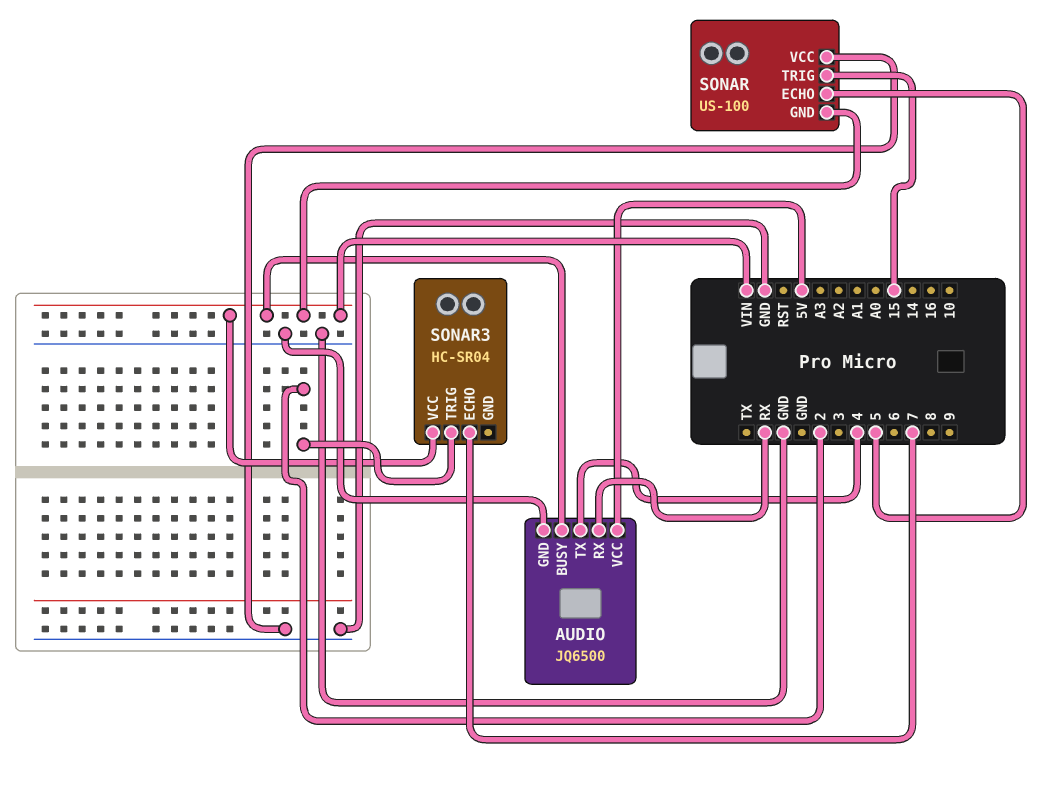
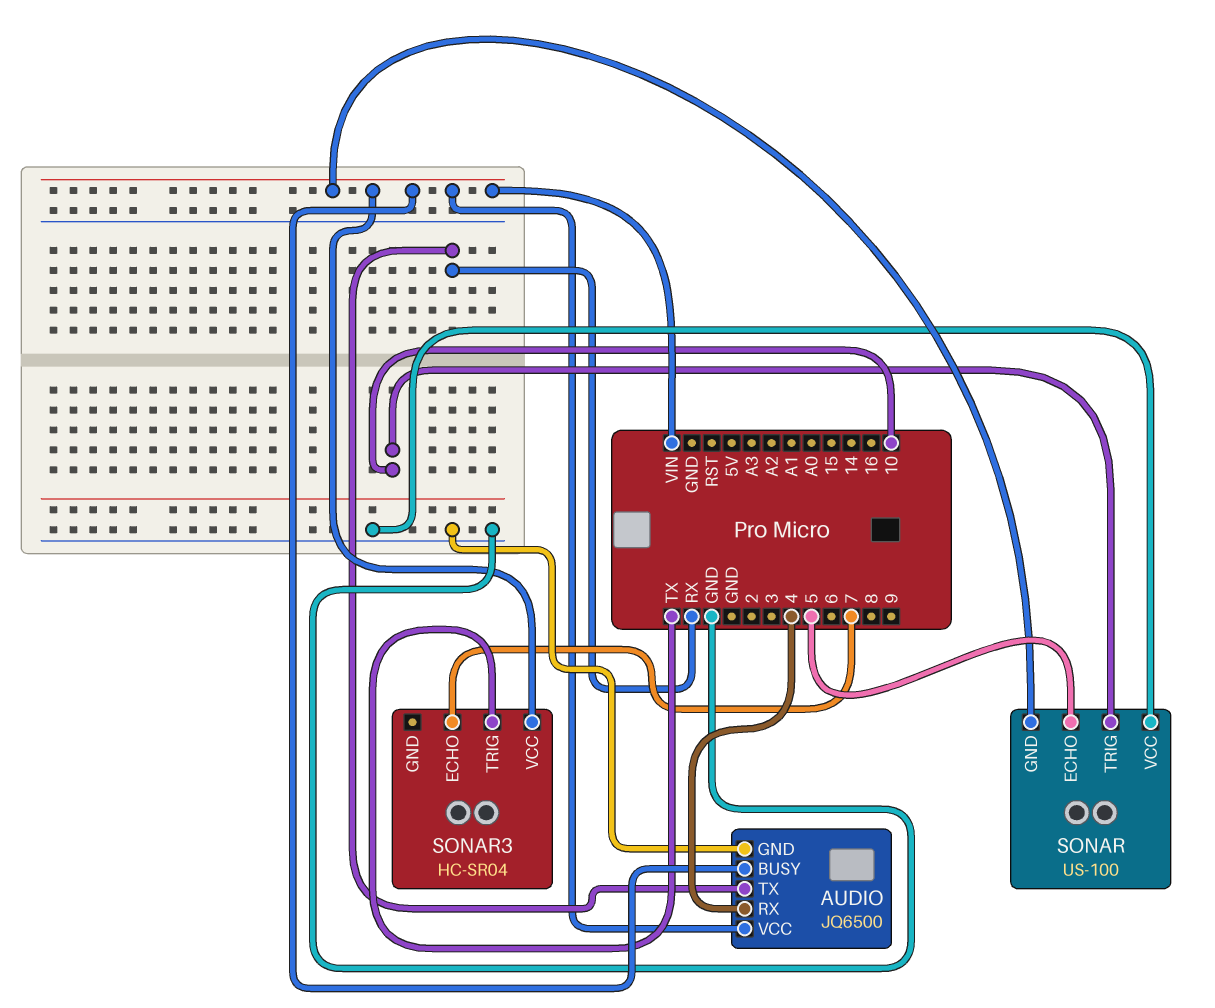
AUDIO pin RX: RX -> 4
AUDIO pin TX: 4 -> RX
AUDIO pin VCC: 5V -> VIN
SONAR pin TRIG: 15 -> 10
SONAR3 pin TRIG: 2 -> TX

